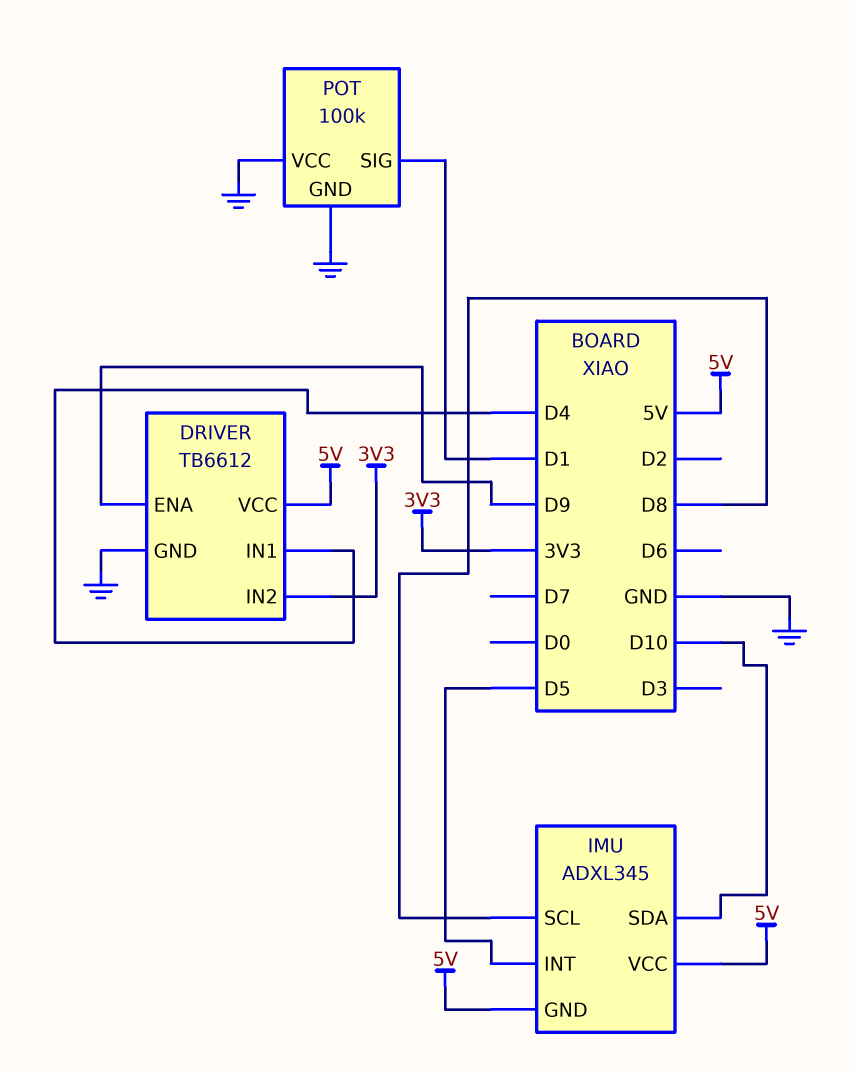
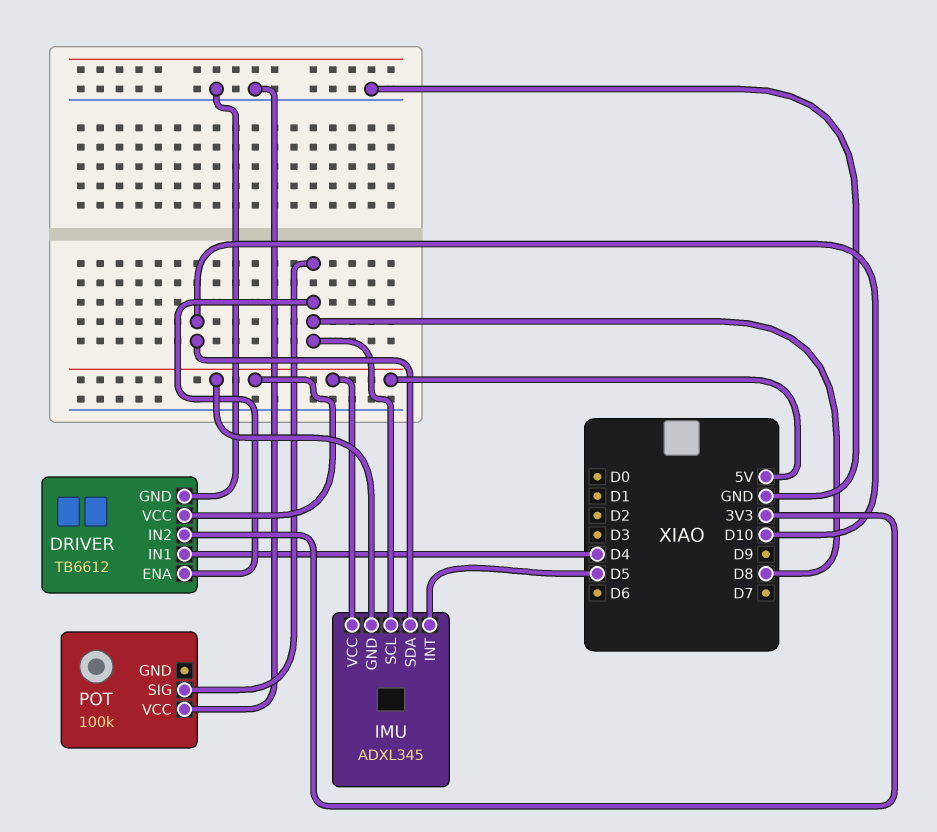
DRIVER pin ENA: D9 -> D8
POT pin GND: GND -> none
POT pin SIG: D1 -> D8

